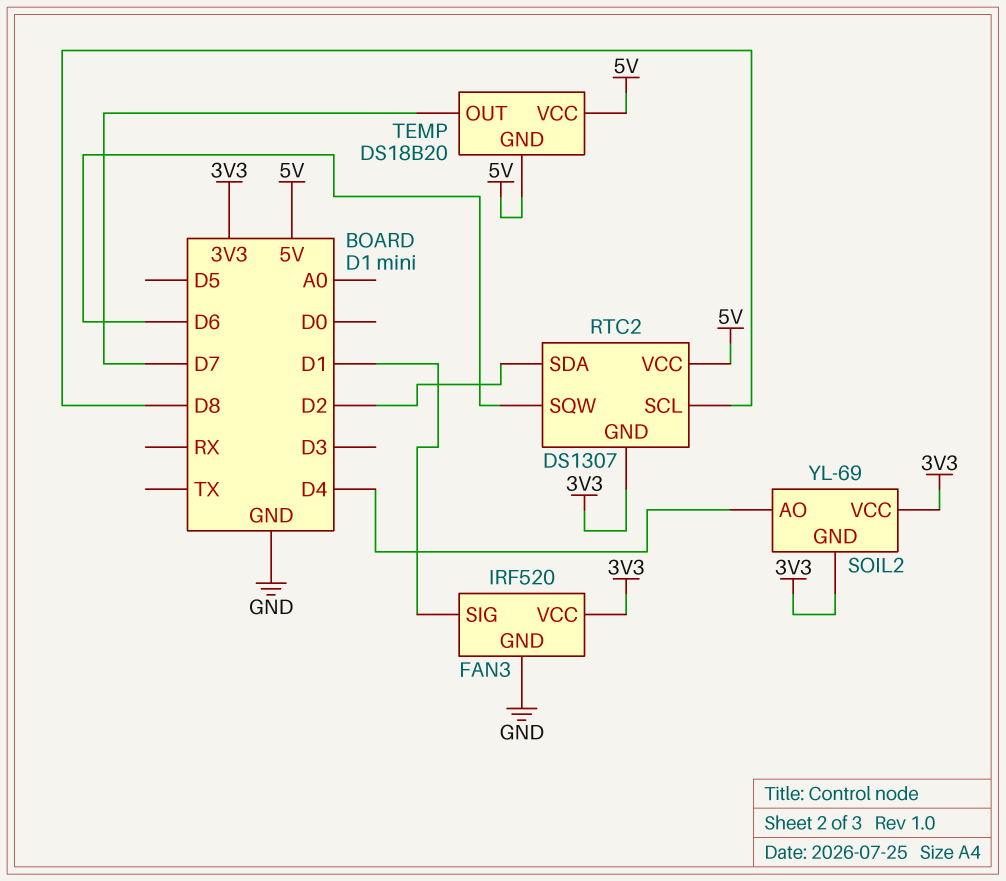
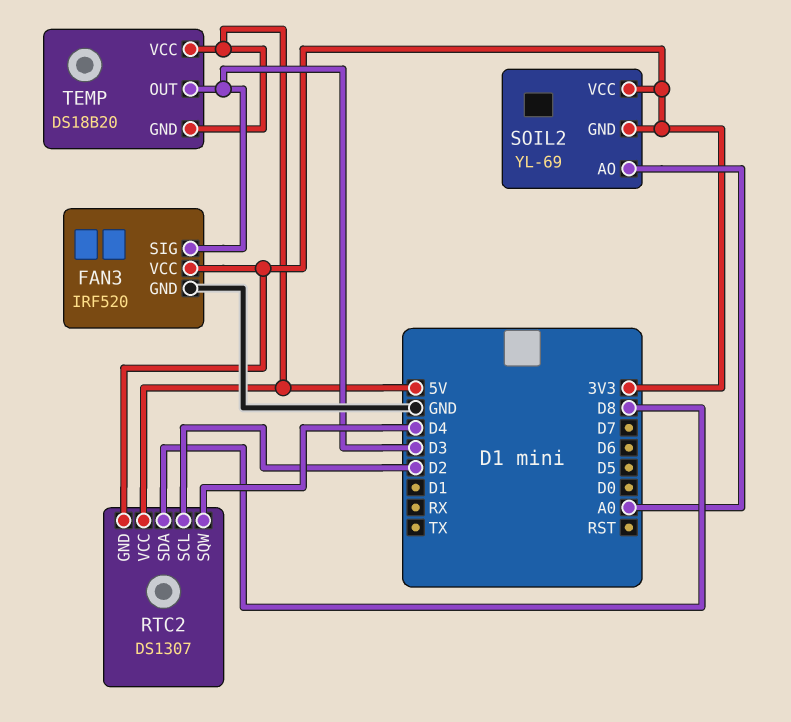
FAN3 pin SIG: D1 -> D3
RTC2 pin SCL: D8 -> D2
RTC2 pin SDA: D2 -> D8
RTC2 pin SQW: D6 -> D4
SOIL2 pin AO: D4 -> A0
TEMP pin OUT: D7 -> D3

